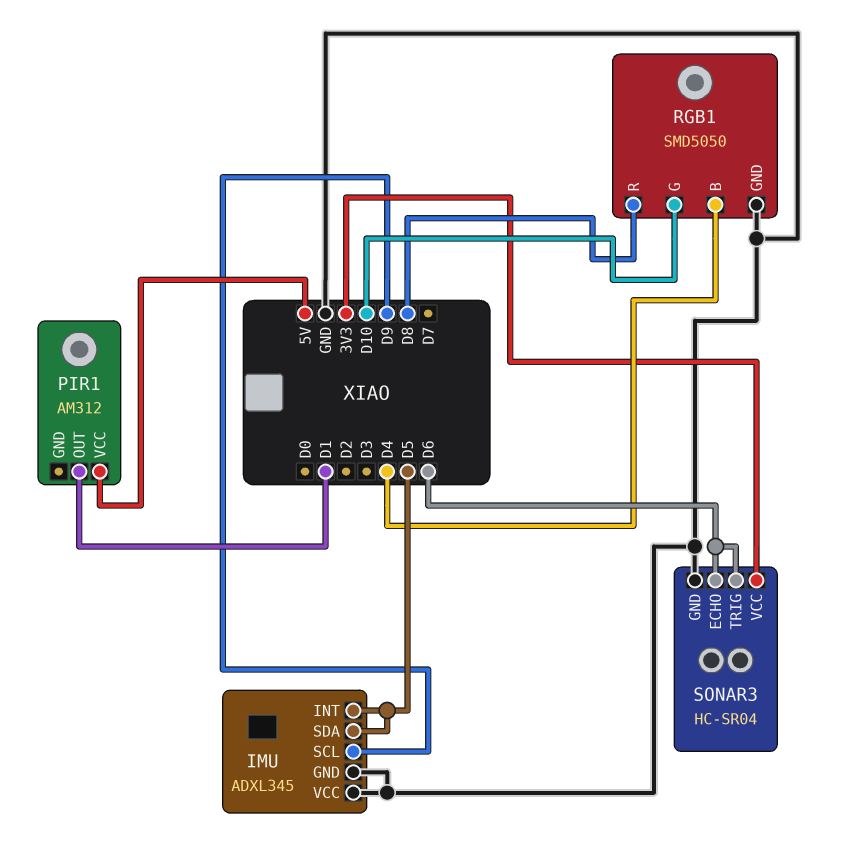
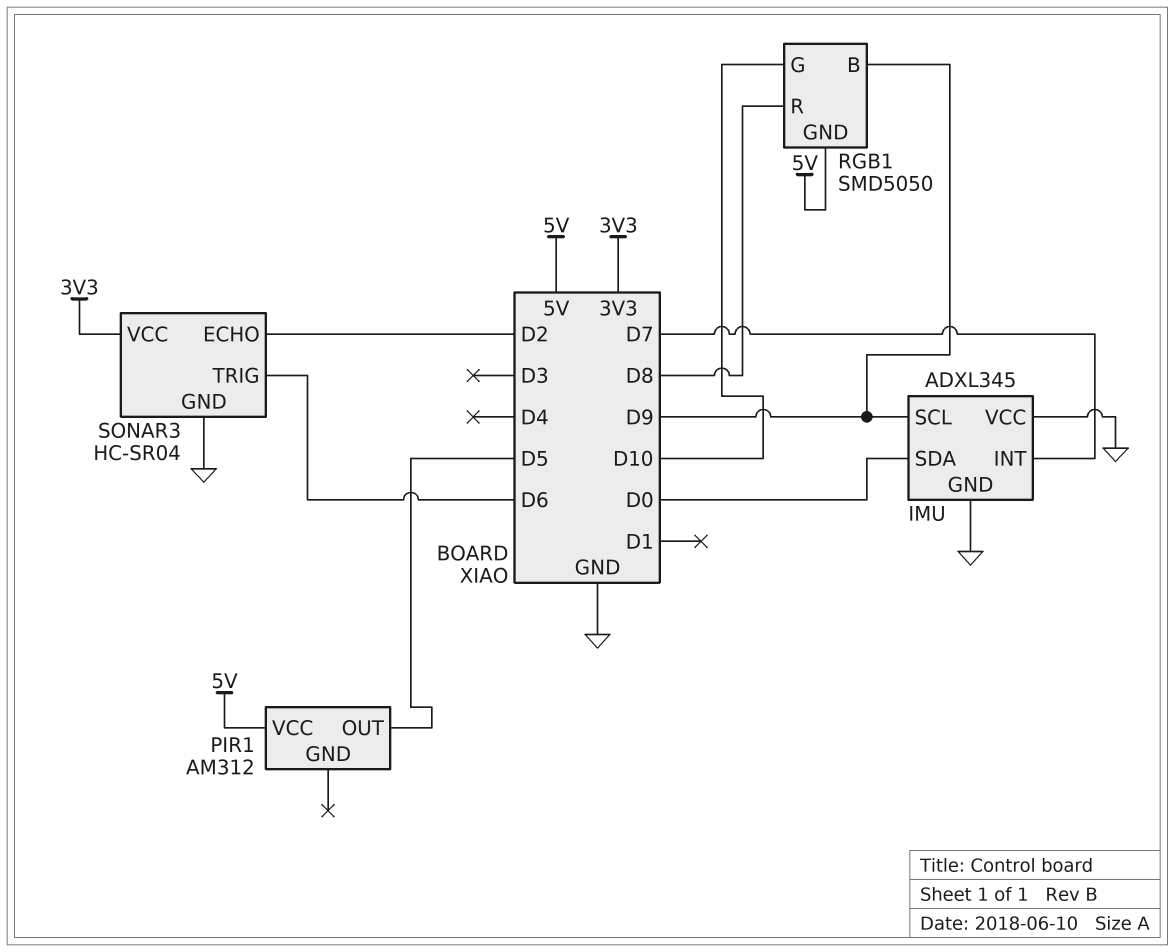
IMU pin INT: D5 -> D7
IMU pin SDA: D5 -> D0
PIR1 pin OUT: D1 -> D5
RGB1 pin B: D4 -> D9
RGB1 pin GND: GND -> 5V
SONAR3 pin ECHO: D6 -> D2

